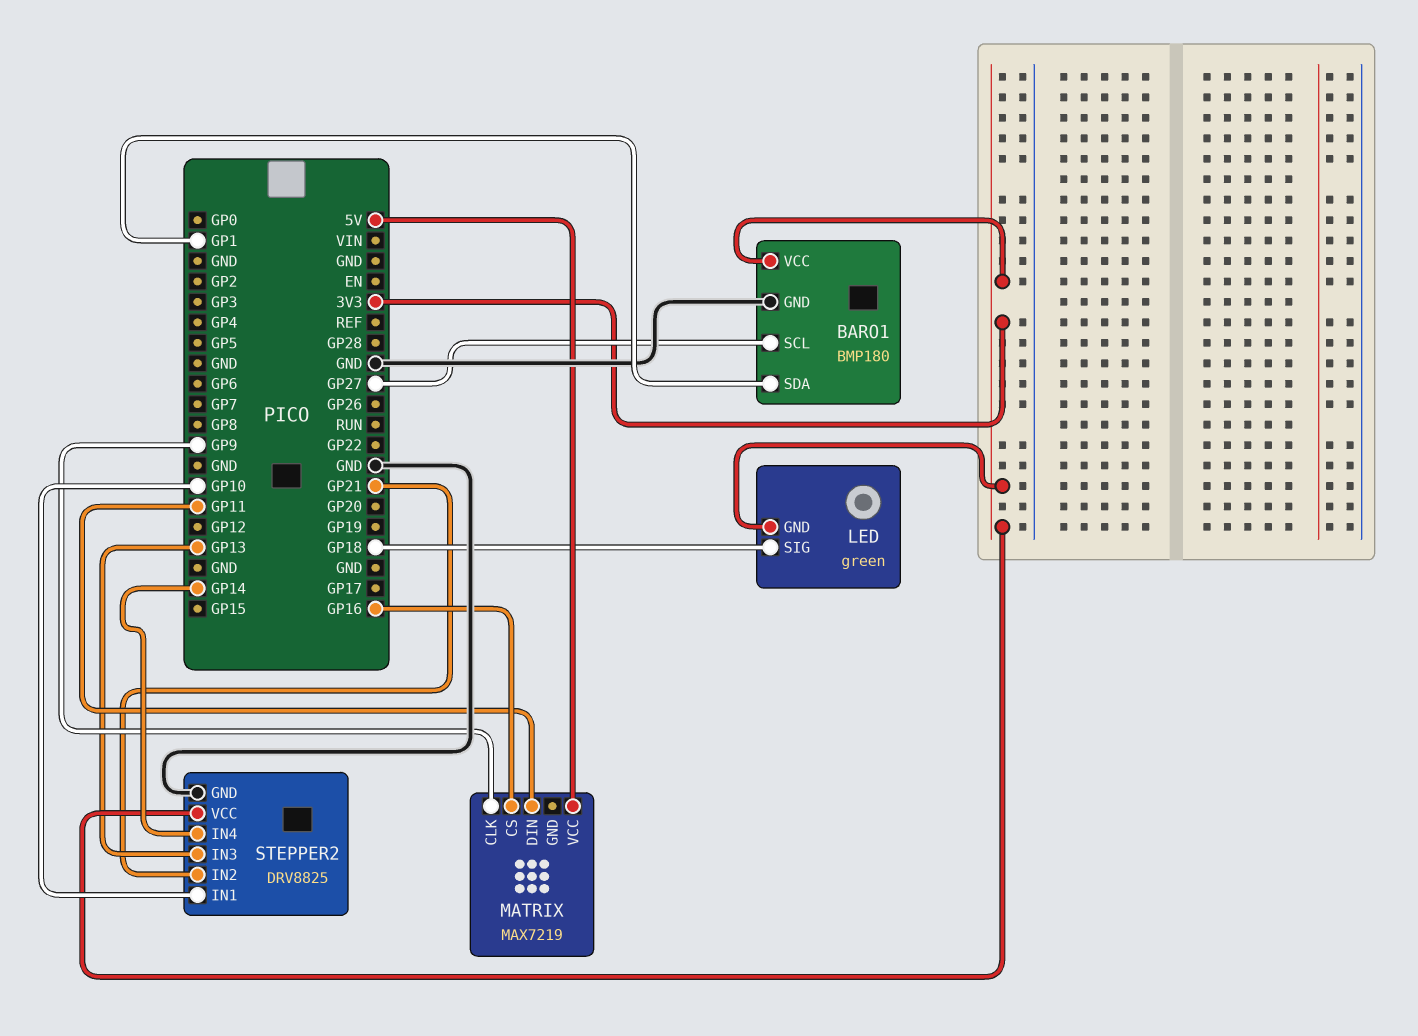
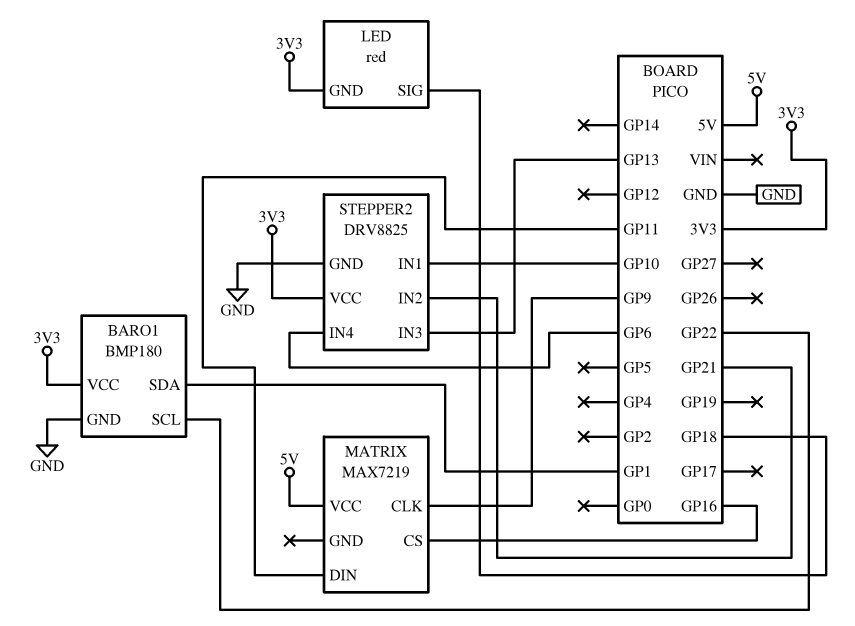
BARO1 pin SCL: GP27 -> GP22
LED: green -> red
STEPPER2 pin IN4: GP14 -> GP6

